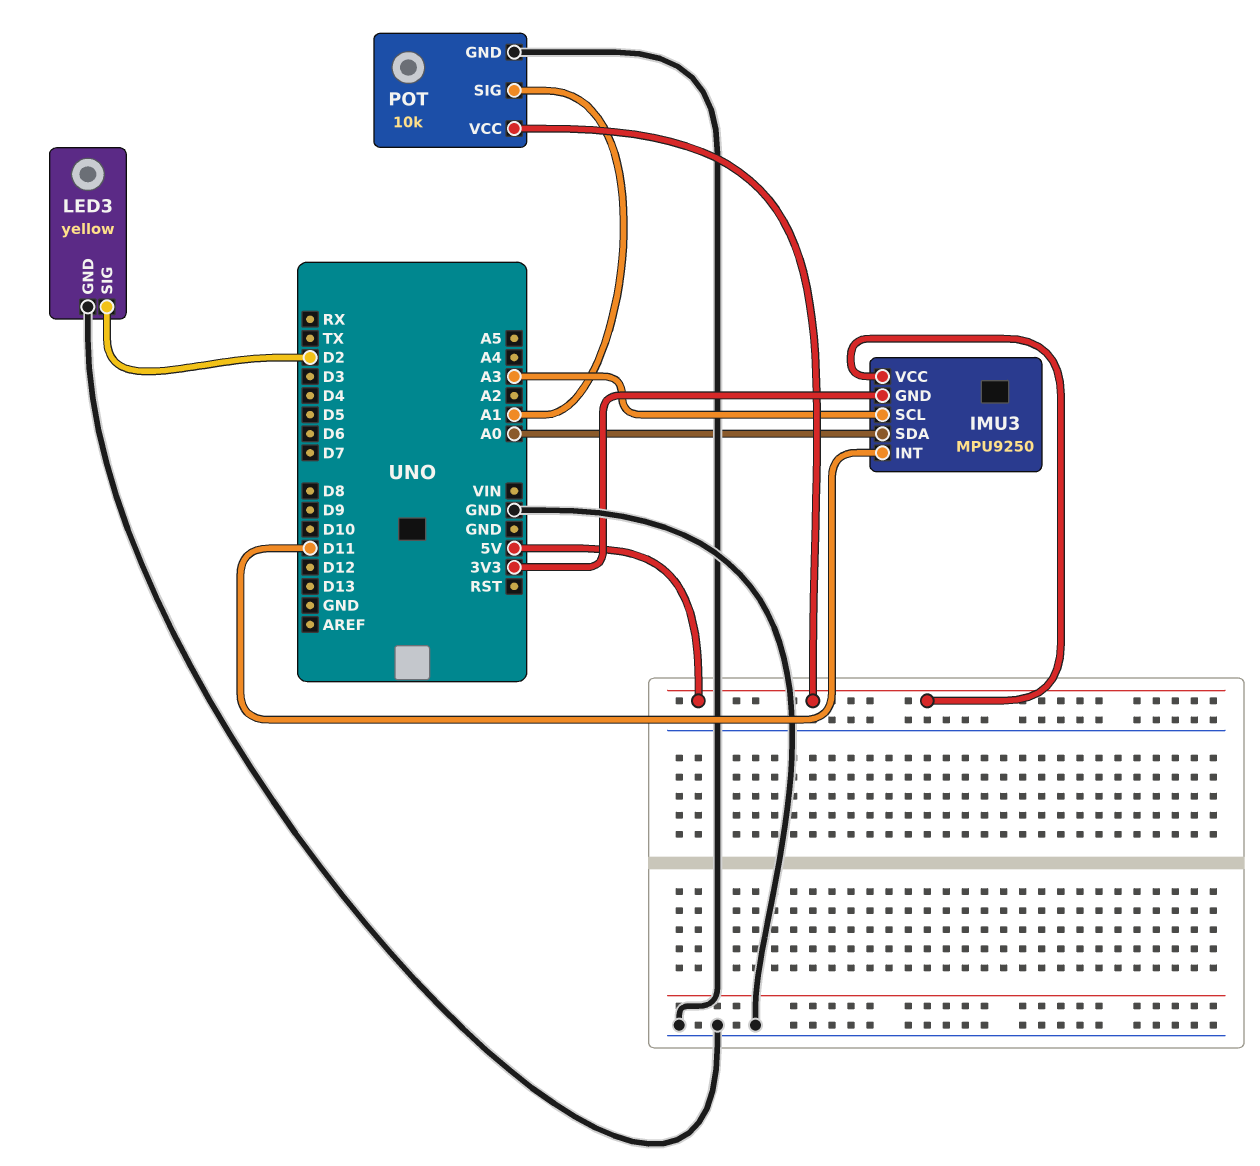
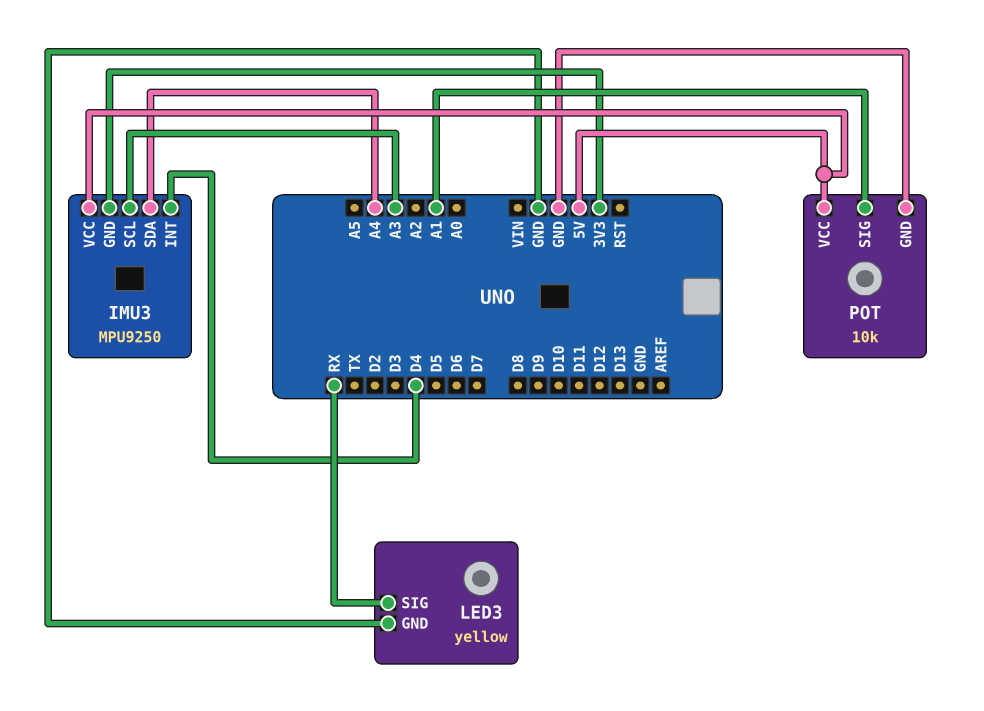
IMU3 pin INT: D11 -> D4
IMU3 pin SDA: A0 -> A4
LED3 pin SIG: D2 -> RX

